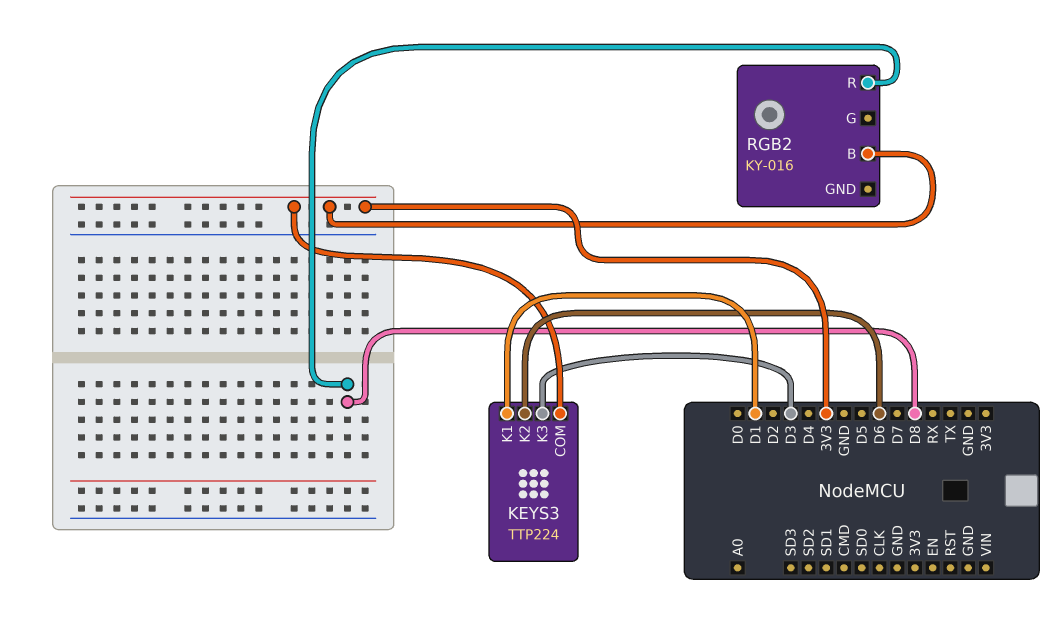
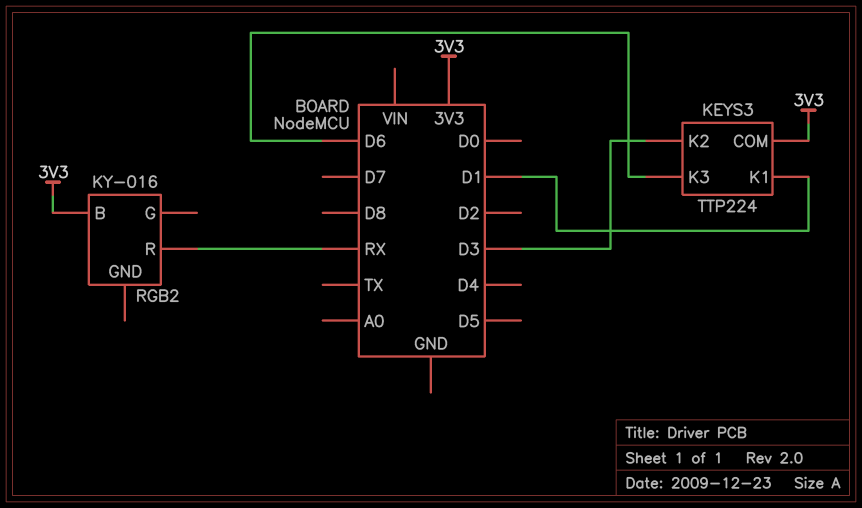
KEYS3 pin K2: D6 -> D3
KEYS3 pin K3: D3 -> D6
RGB2 pin R: D8 -> RX

